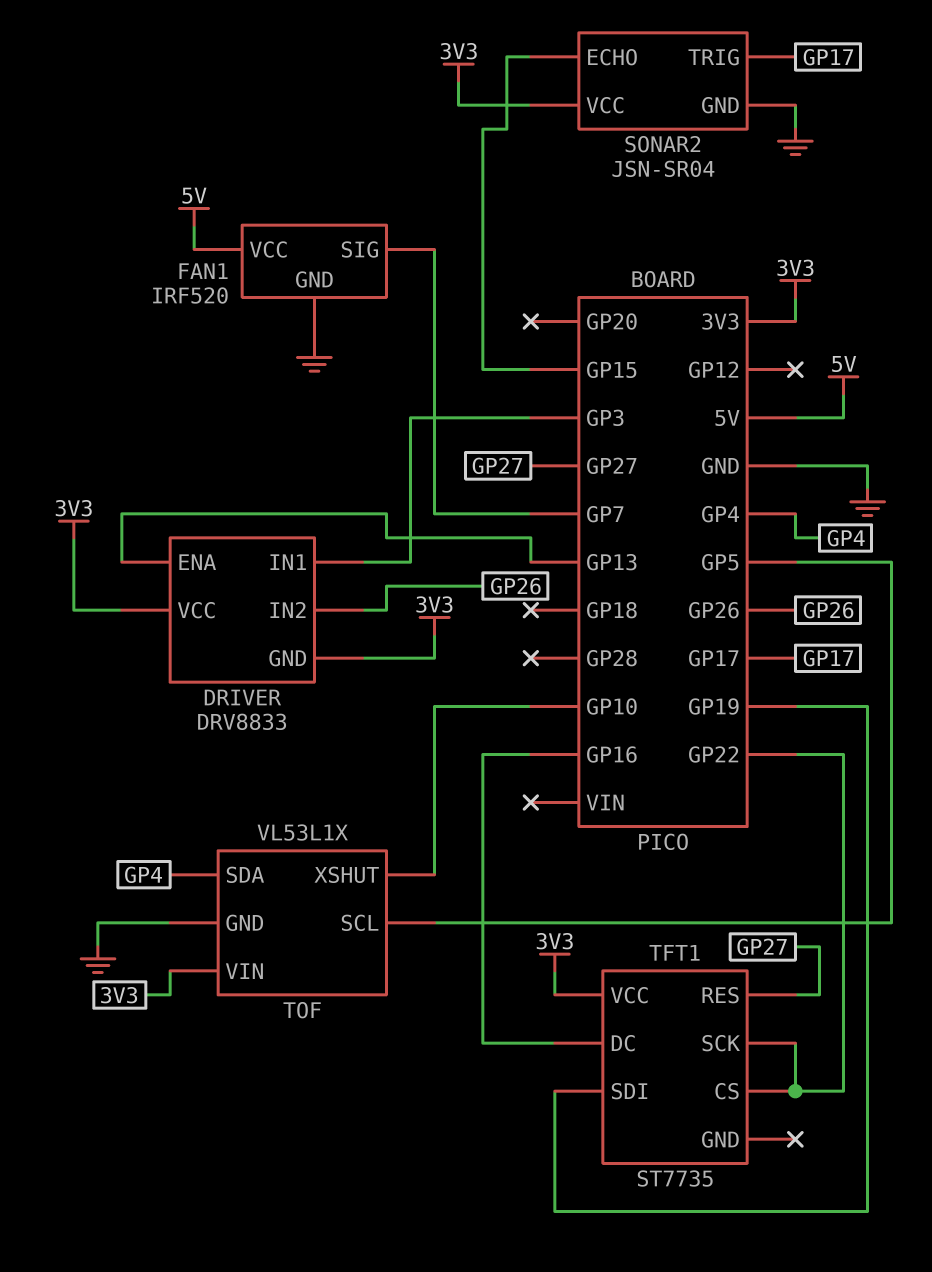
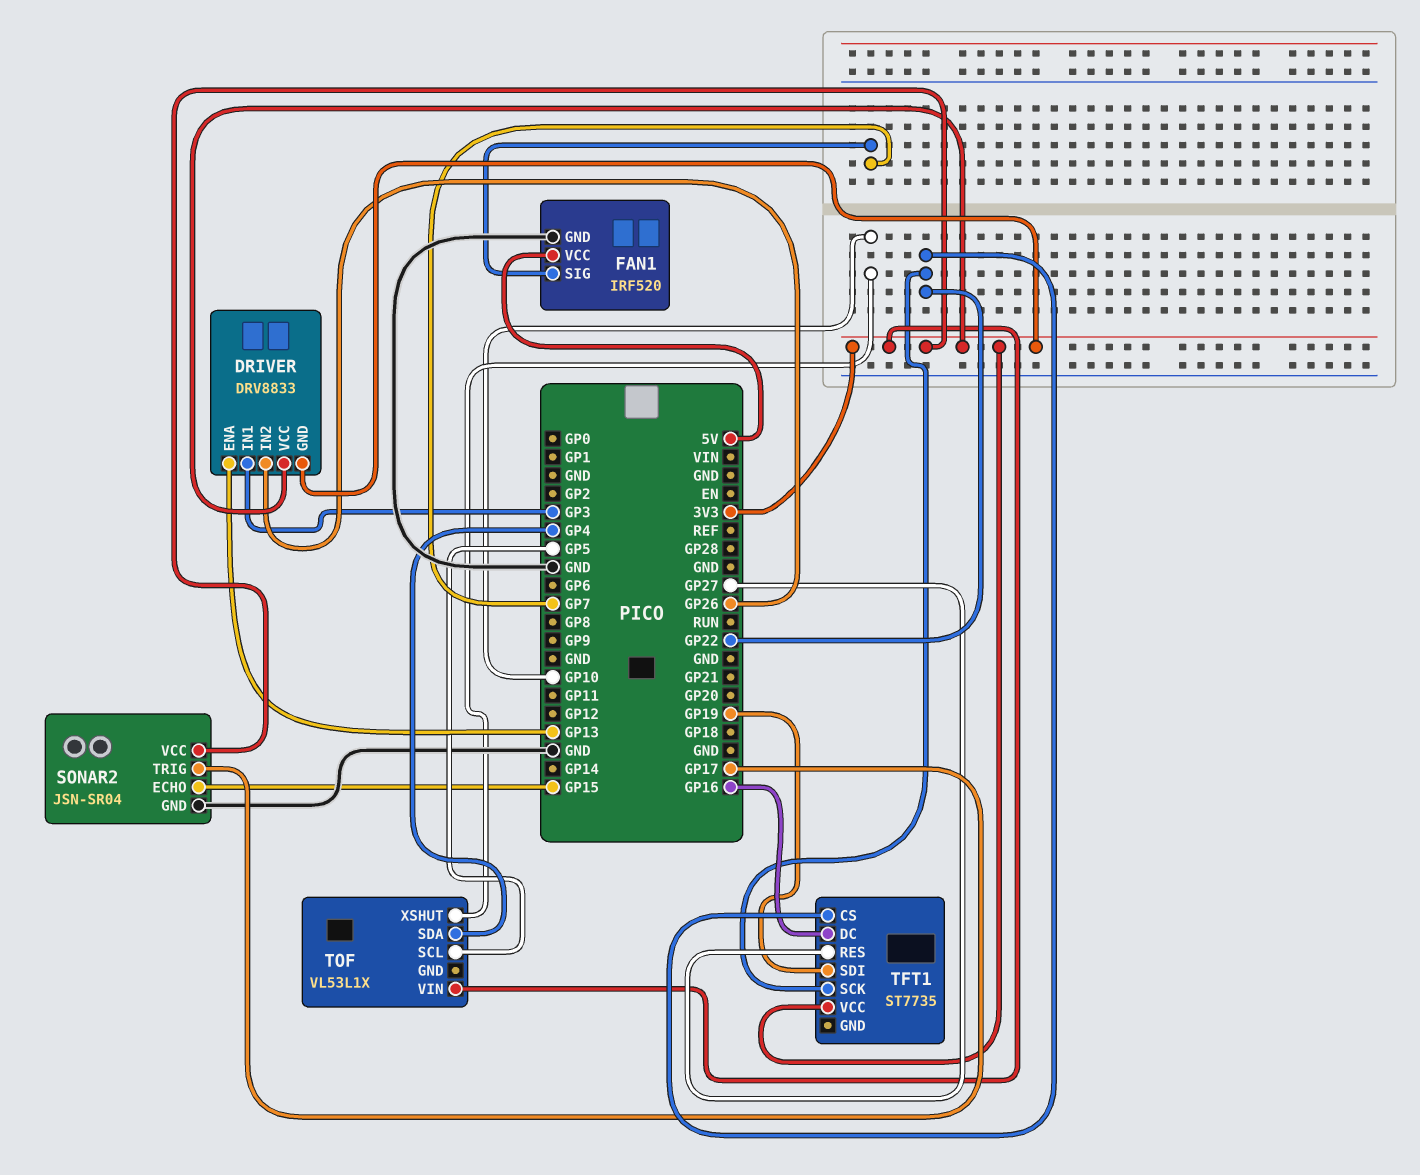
TOF pin GND: GND -> none

